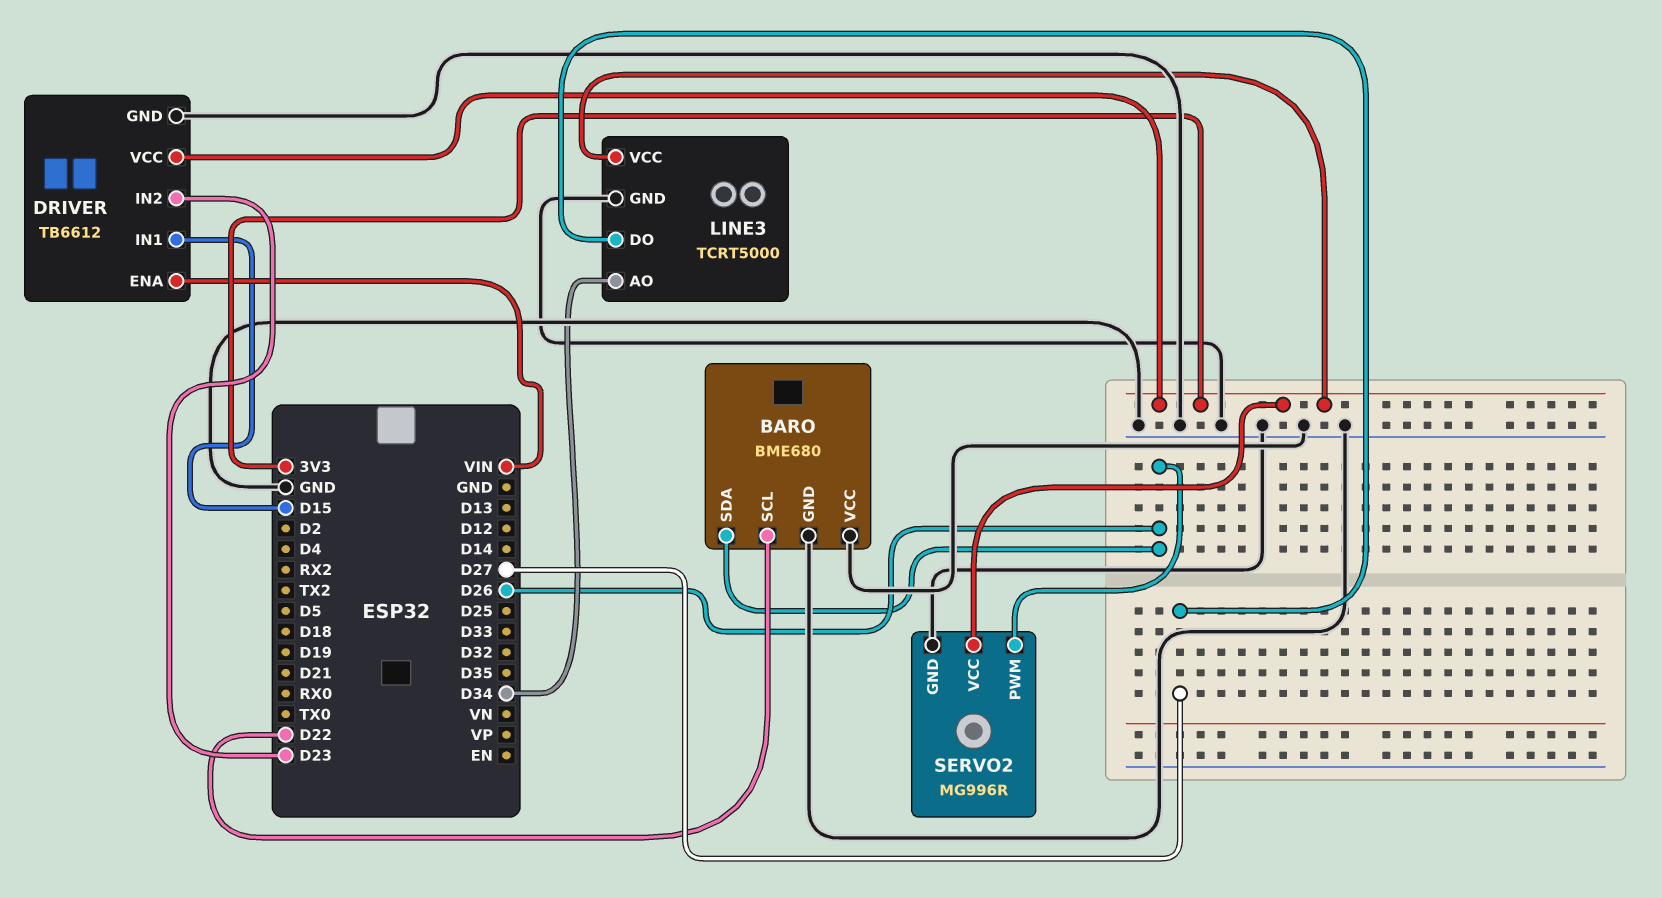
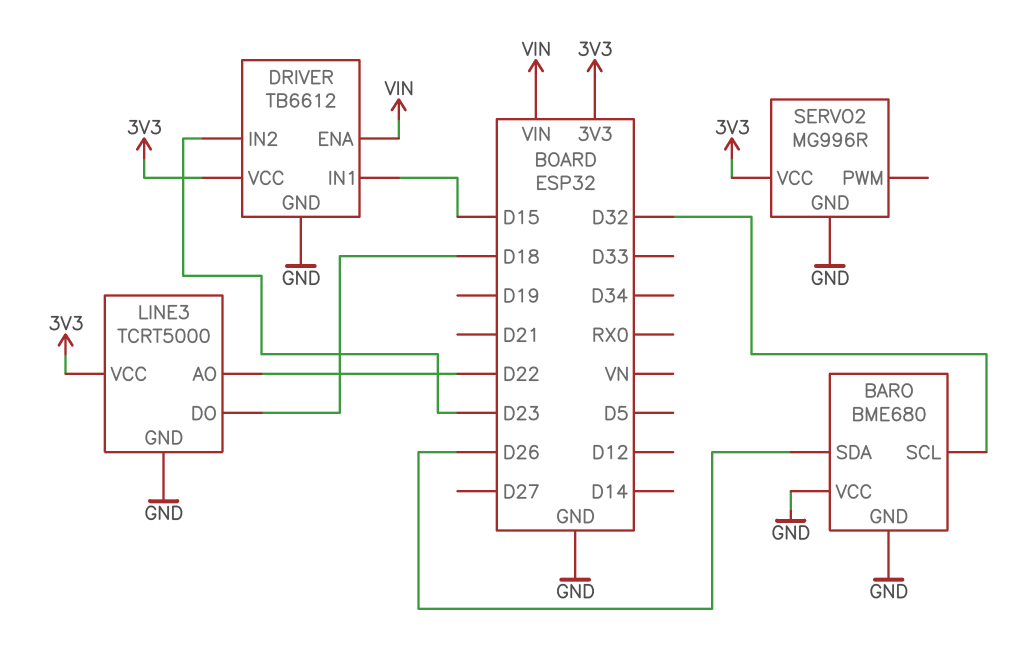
BARO pin SCL: D22 -> D32
LINE3 pin AO: D34 -> D22
LINE3 pin DO: D27 -> D18
SERVO2 pin PWM: D26 -> none

